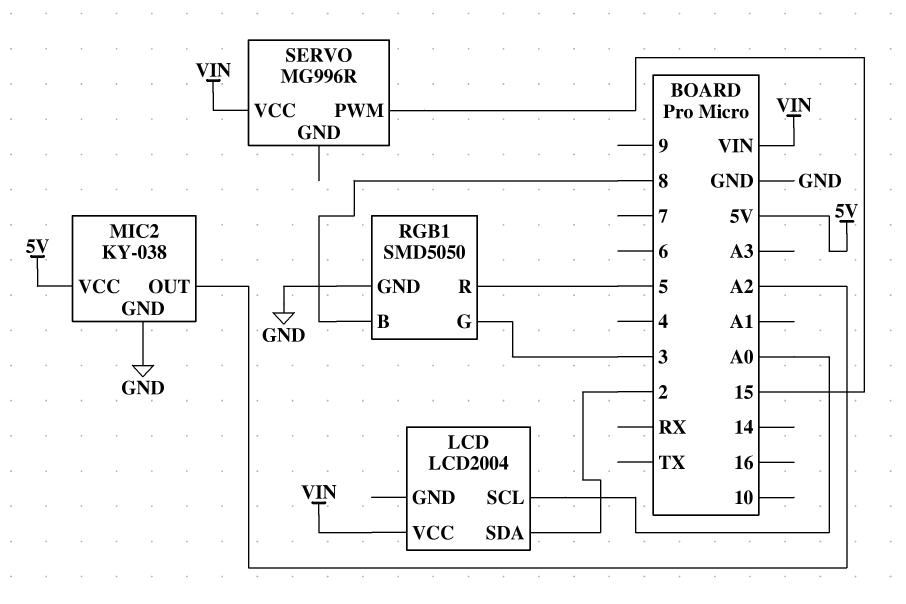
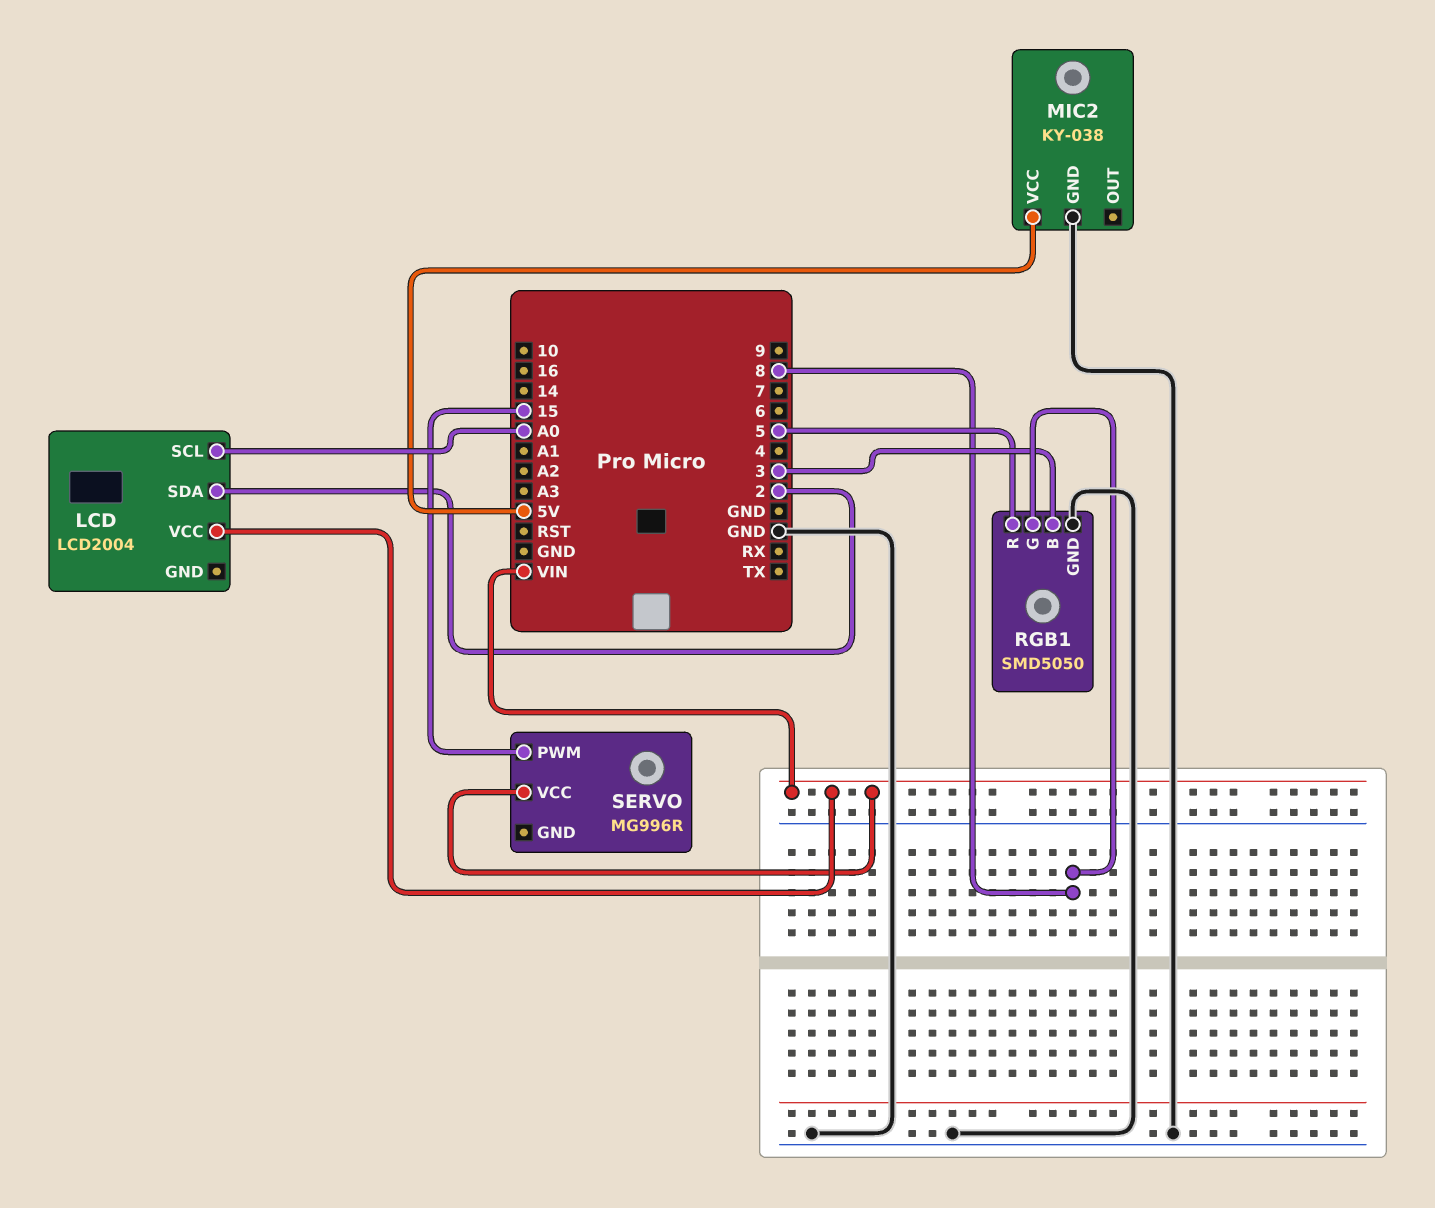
MIC2 pin OUT: A2 -> none
RGB1 pin B: 8 -> 3
RGB1 pin G: 3 -> 8

